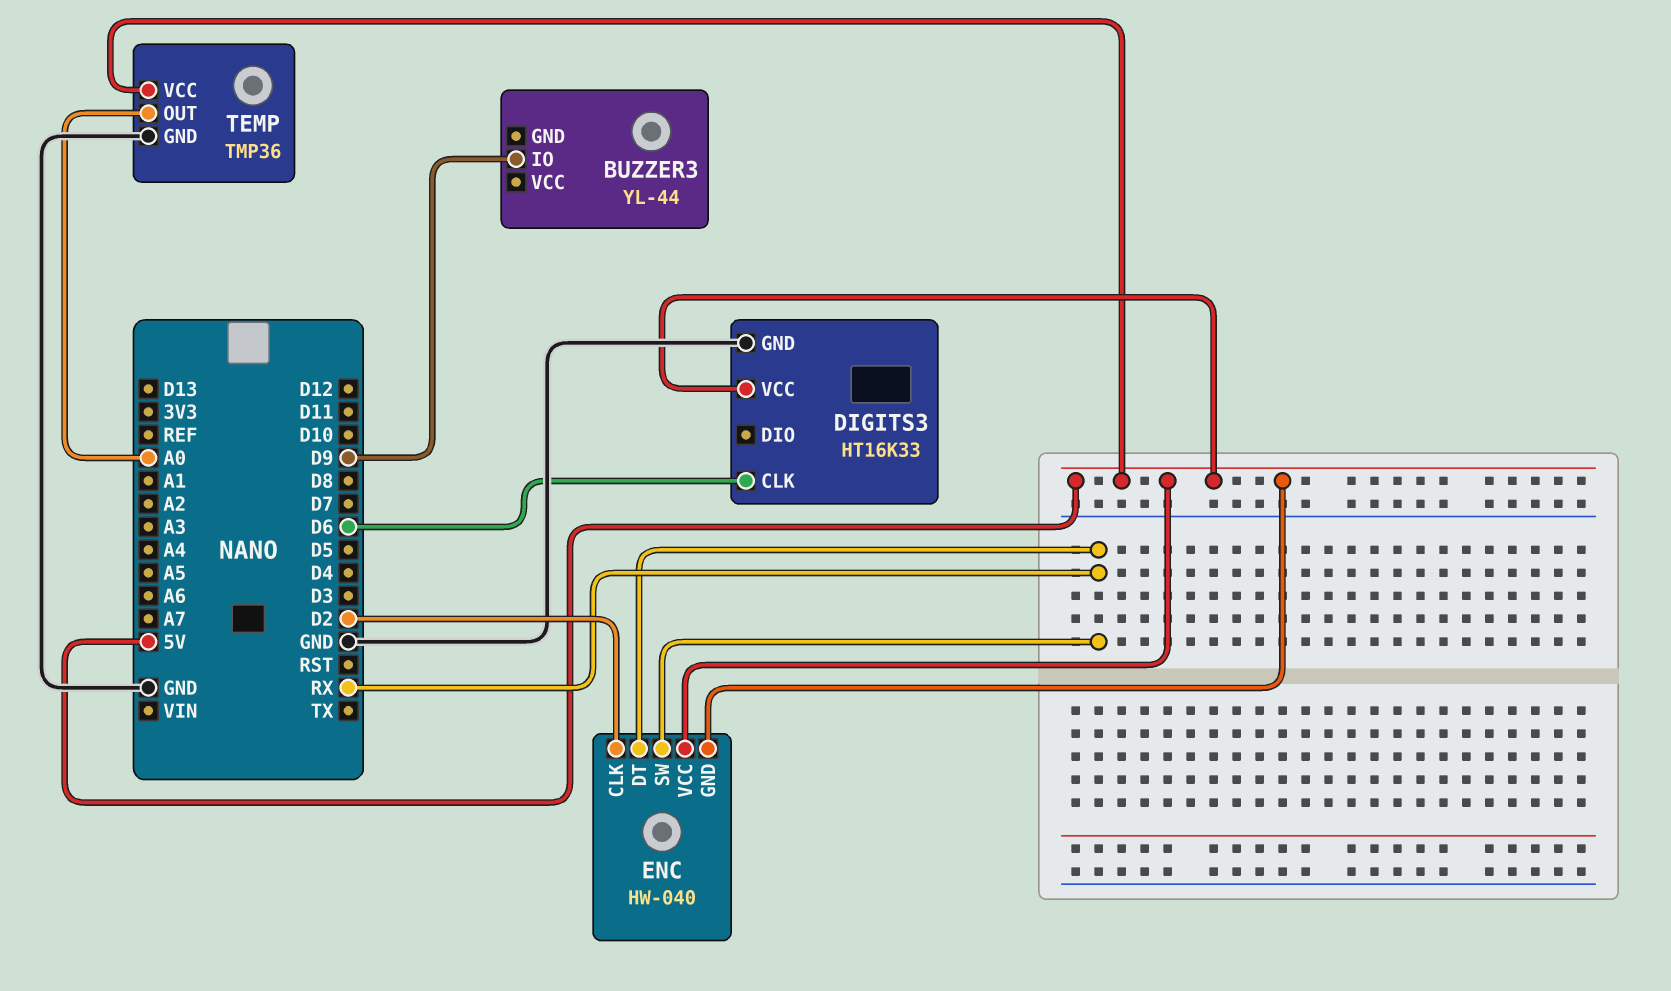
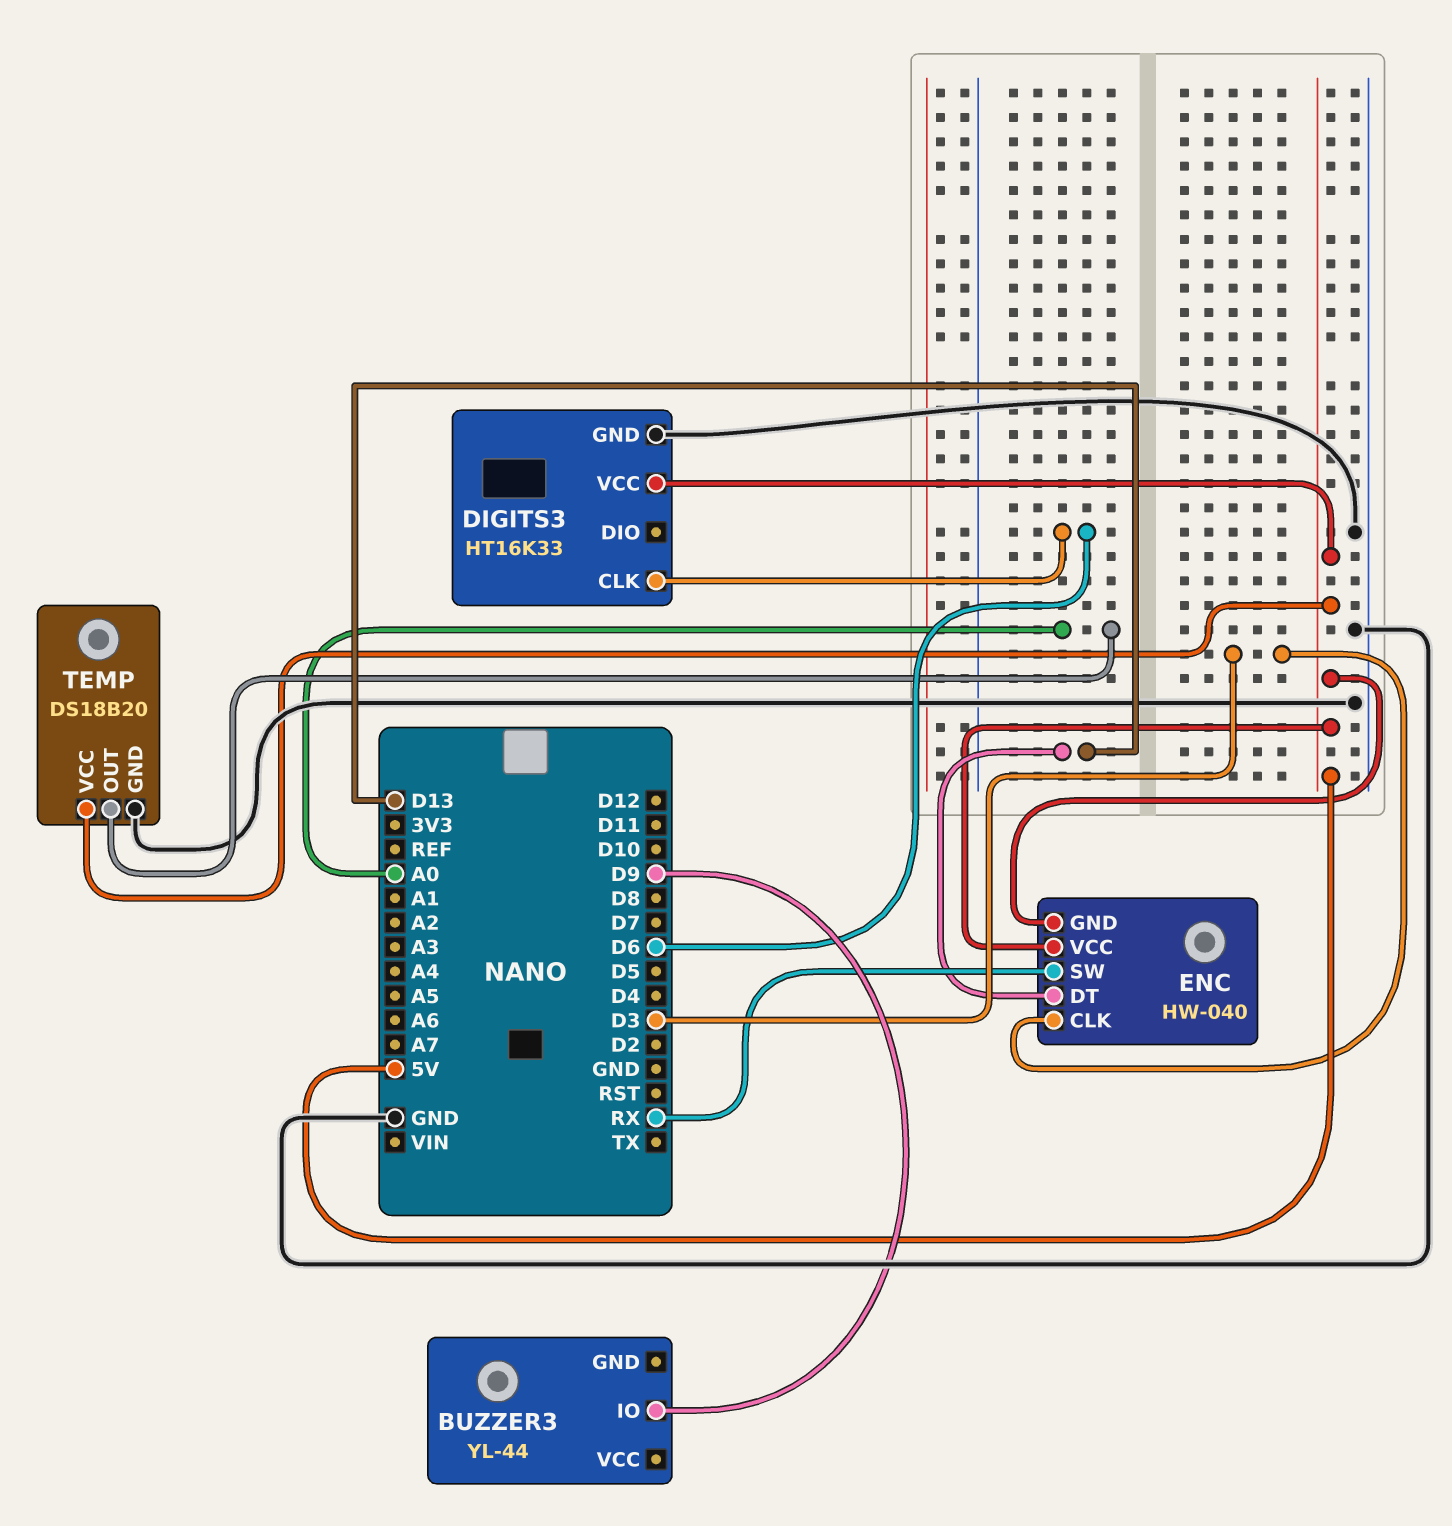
ENC pin CLK: D2 -> D3
ENC pin DT: RX -> D13
TEMP: TMP36 -> DS18B20

